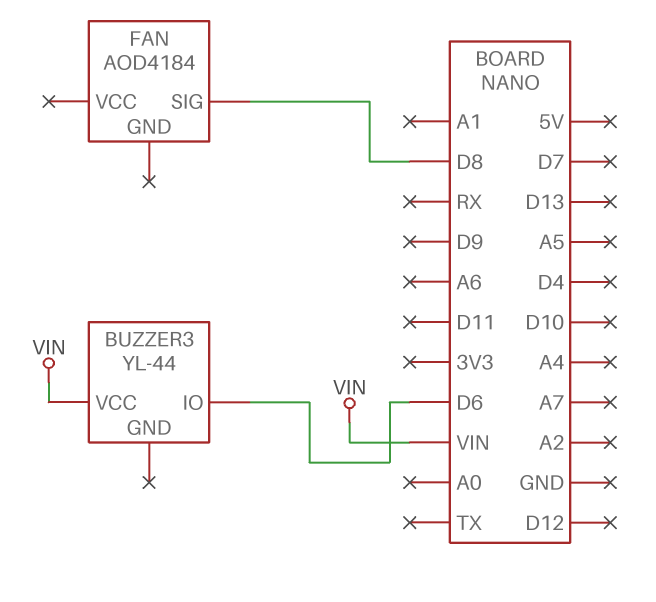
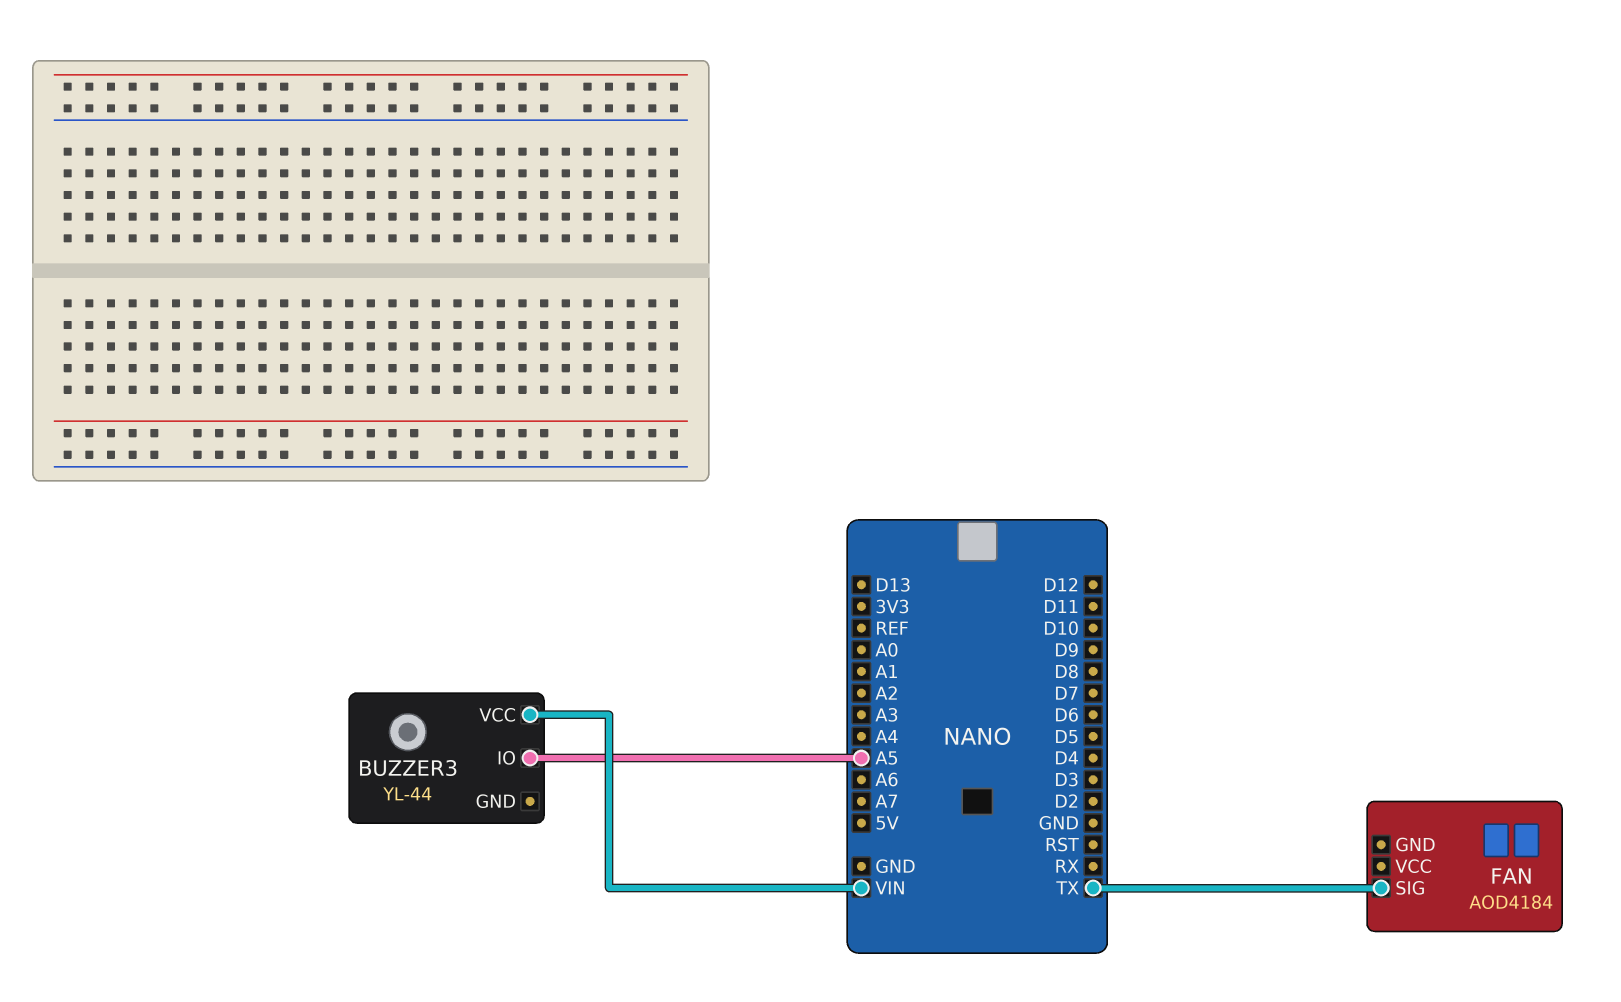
BUZZER3 pin IO: D6 -> A5
FAN pin SIG: D8 -> TX

